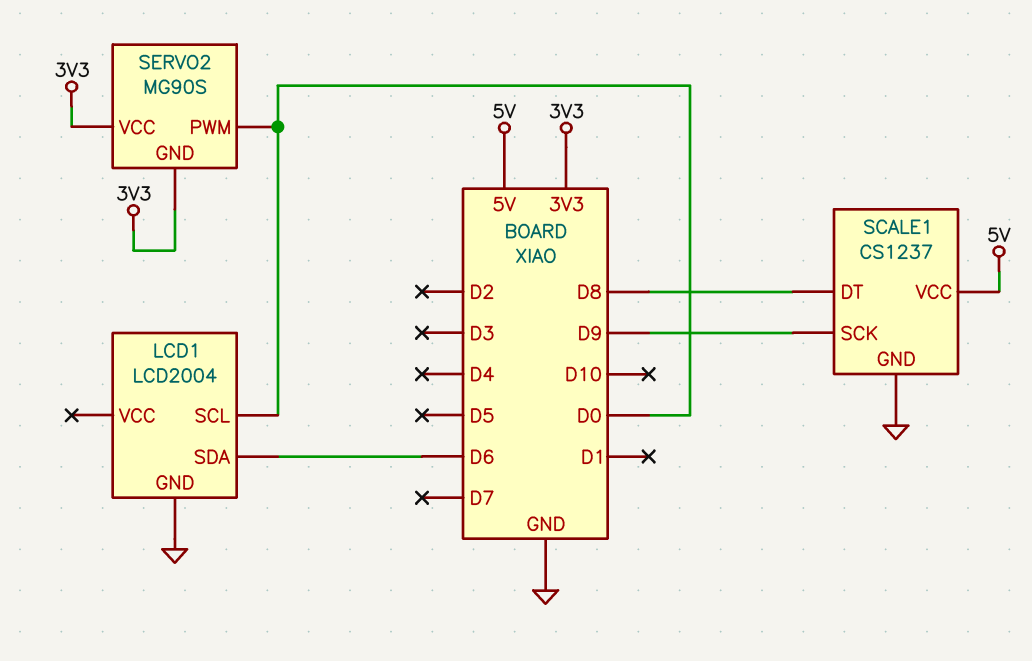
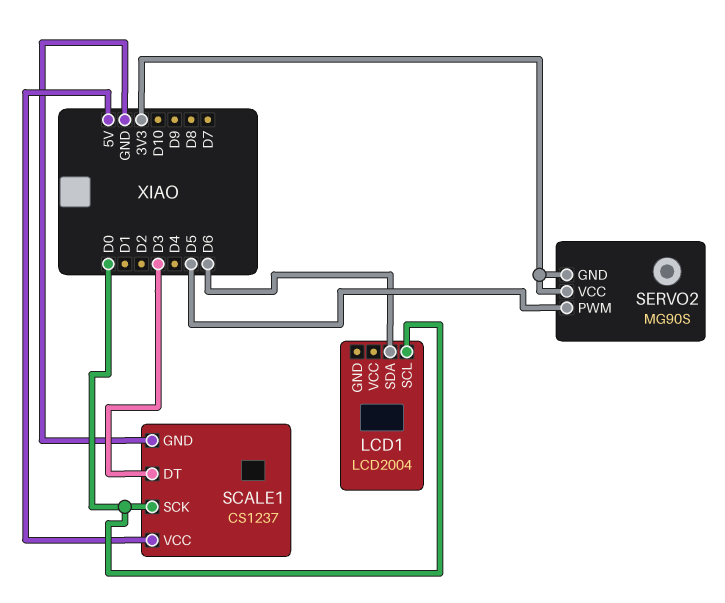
LCD1 pin GND: GND -> none
SCALE1 pin DT: D8 -> D3
SCALE1 pin SCK: D9 -> D0
SERVO2 pin PWM: D0 -> D5

